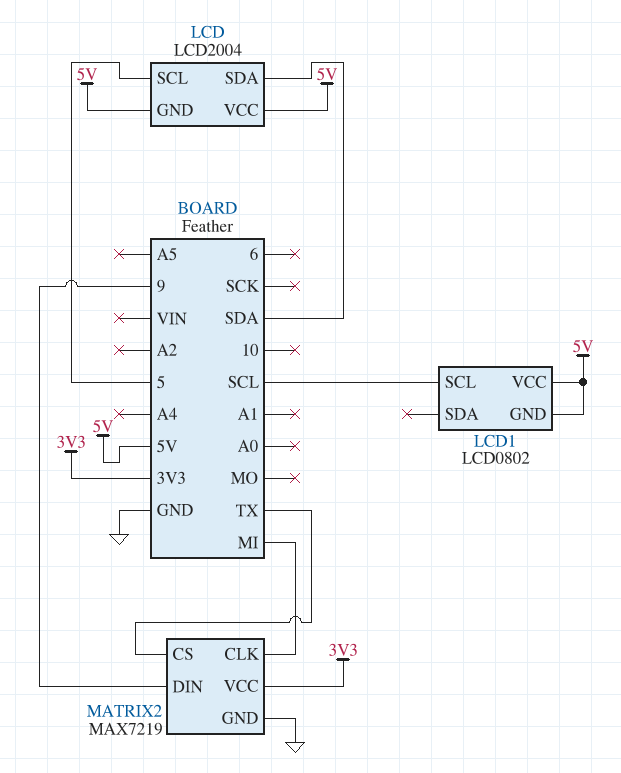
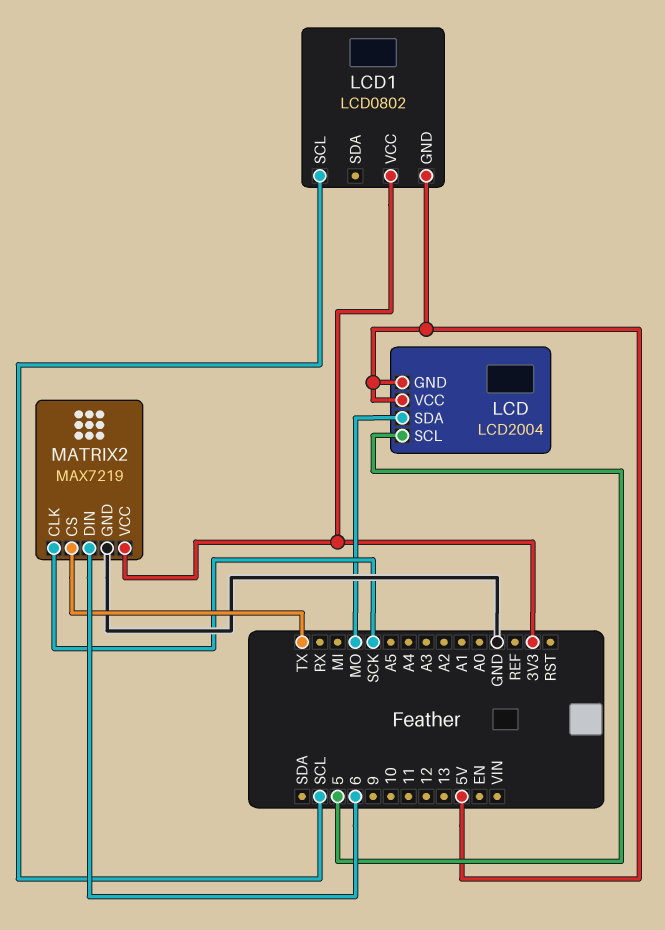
LCD pin SDA: SDA -> MO
LCD1 pin VCC: 5V -> 3V3
MATRIX2 pin CLK: MI -> SCK
MATRIX2 pin DIN: 9 -> 6

